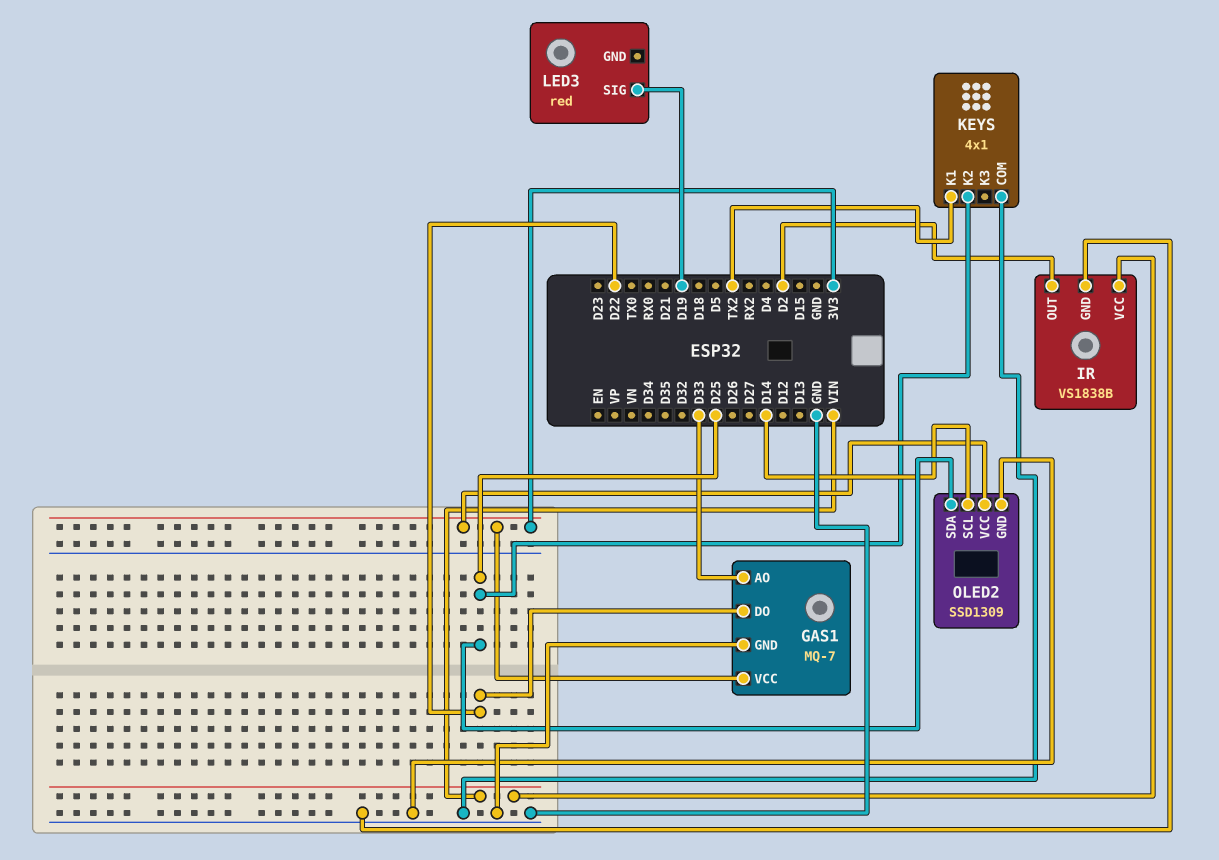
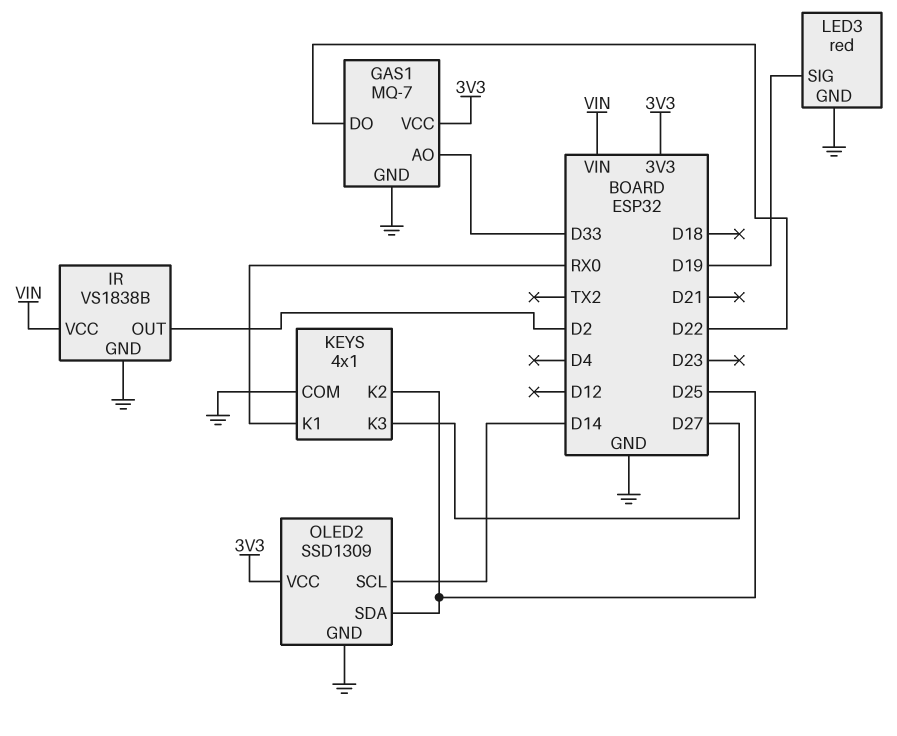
KEYS pin K1: TX2 -> RX0
KEYS pin K3: none -> D27
LED3 pin GND: none -> GND

